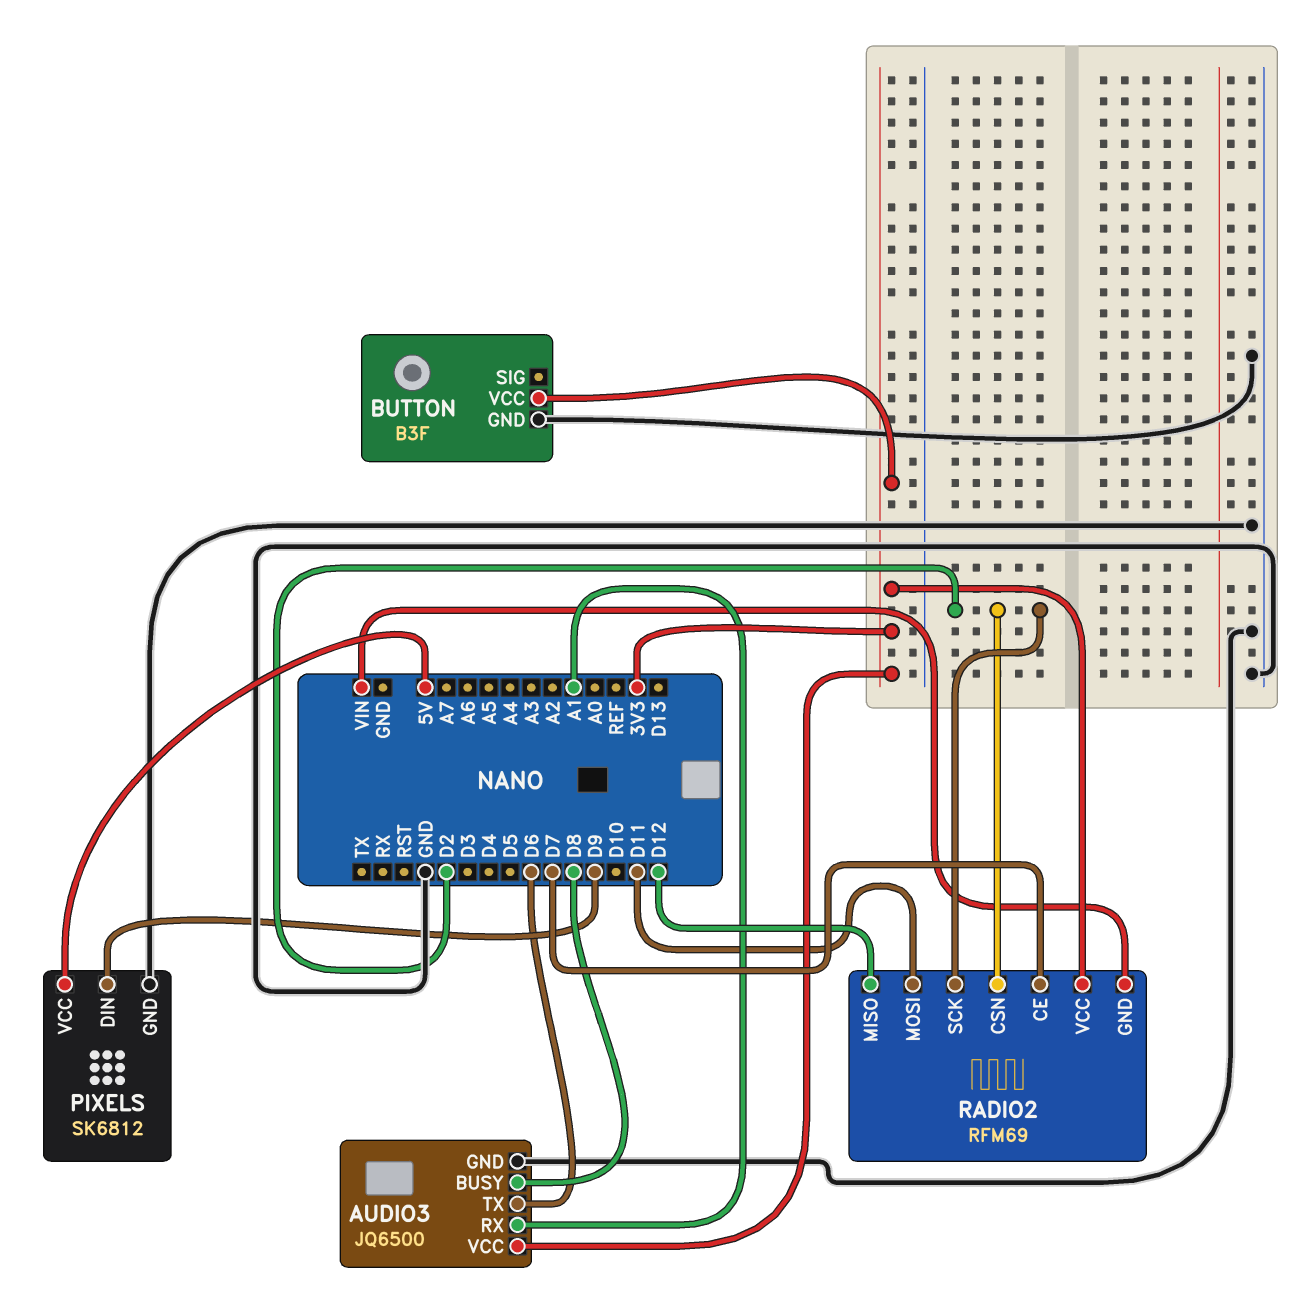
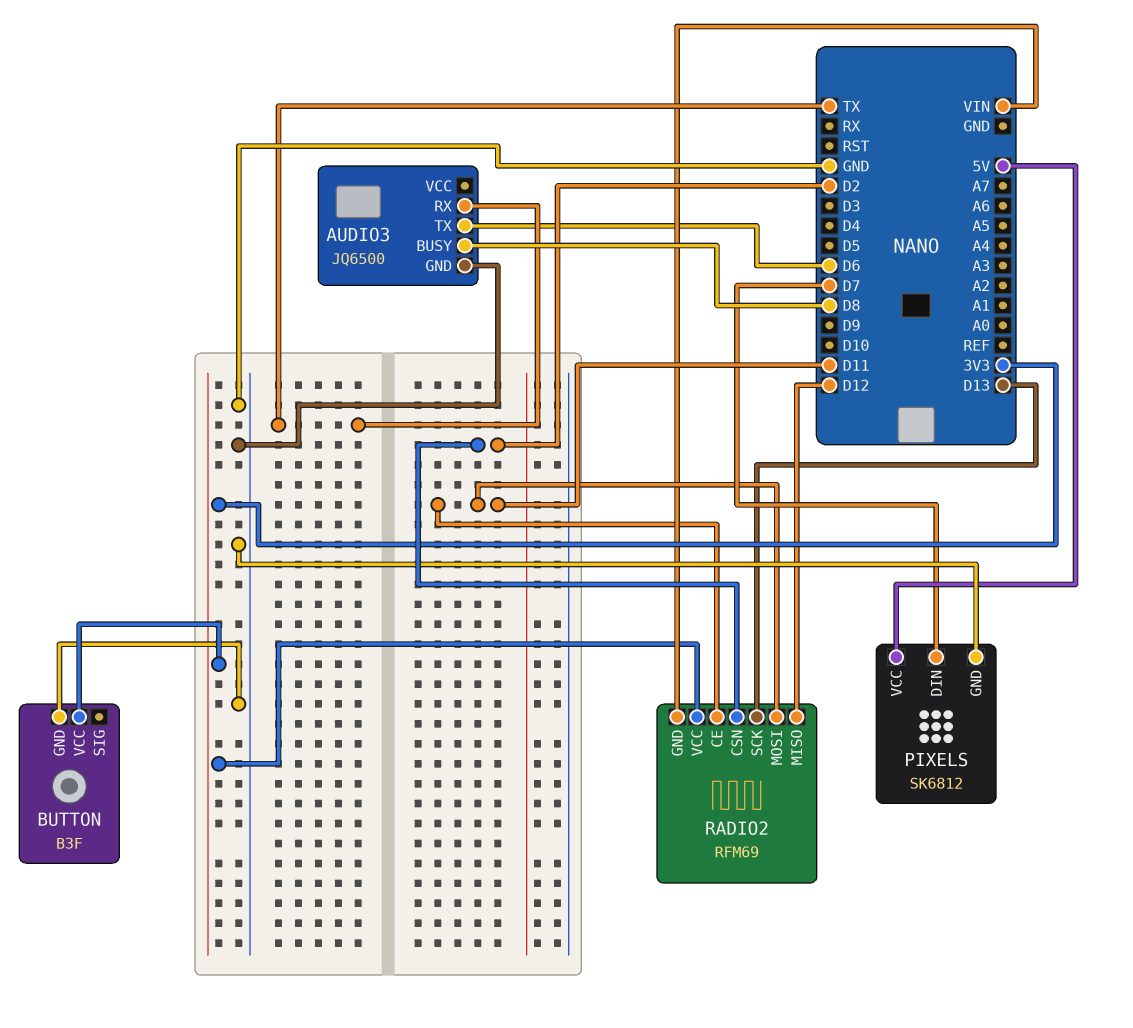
AUDIO3 pin RX: A1 -> TX
AUDIO3 pin VCC: 3V3 -> none
PIXELS pin DIN: D9 -> D7
RADIO2 pin CE: D7 -> D11
RADIO2 pin SCK: D2 -> D13

